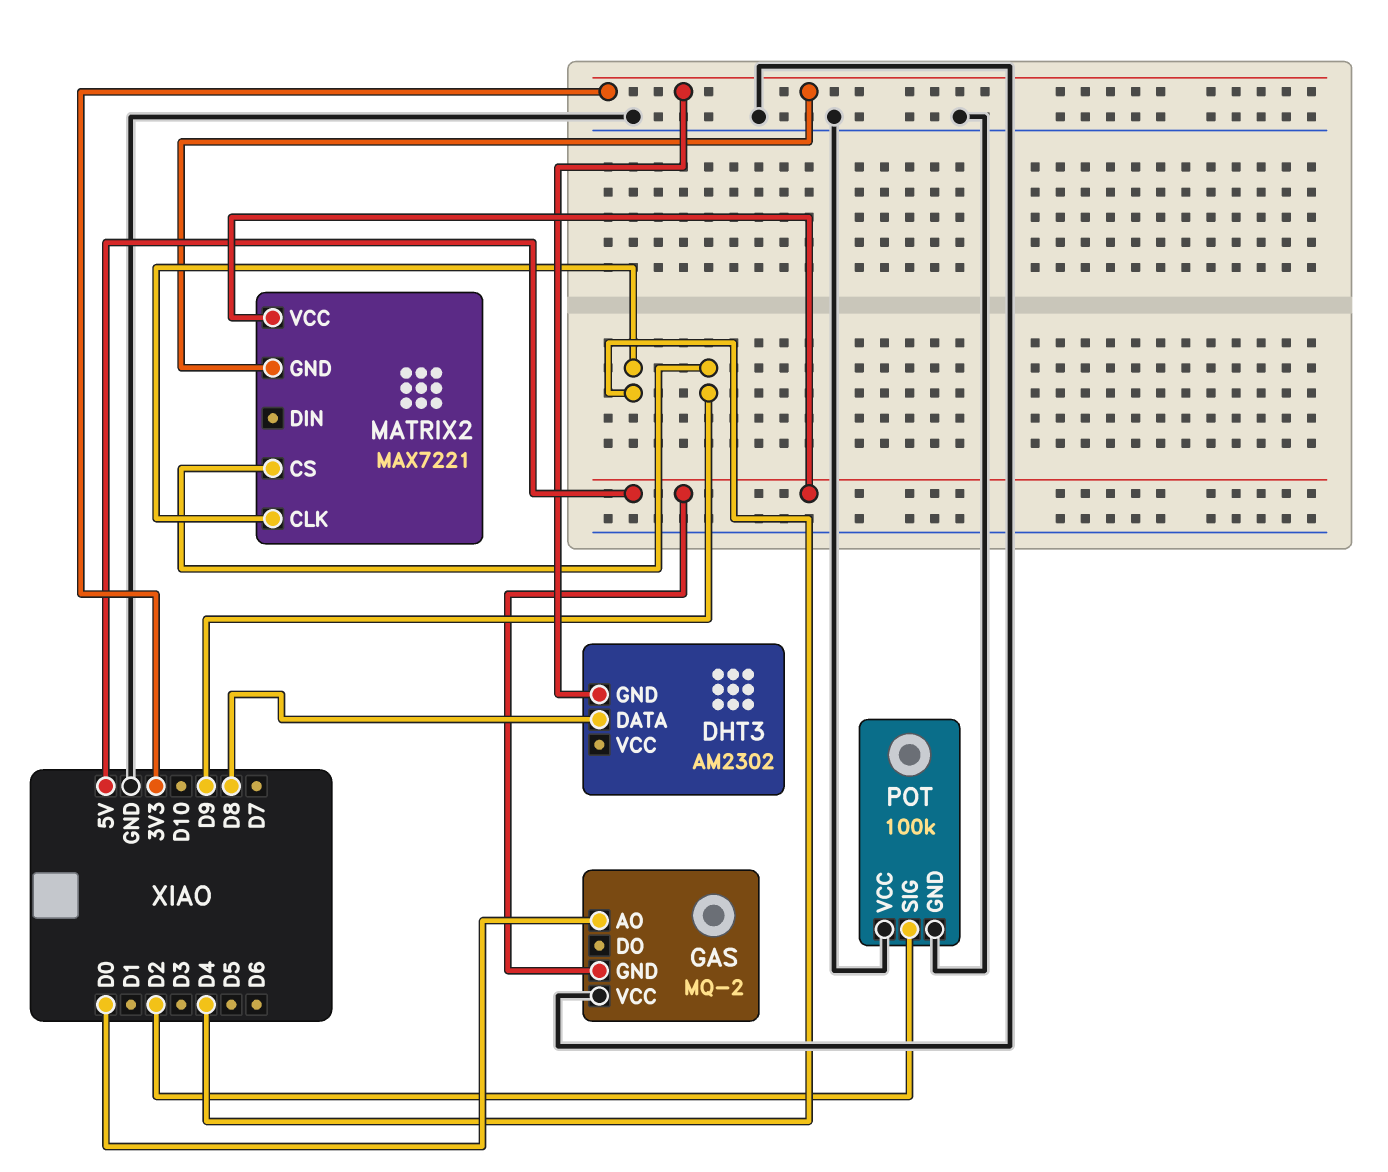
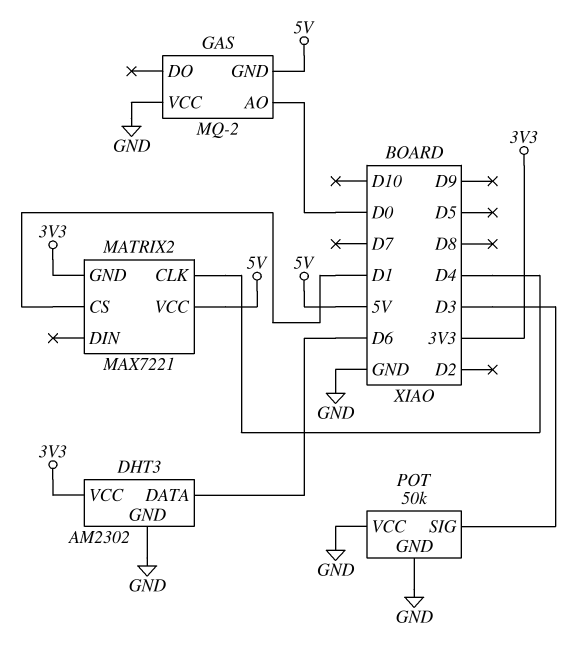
DHT3 pin DATA: D8 -> D6
DHT3 pin GND: 3V3 -> GND
DHT3 pin VCC: none -> 3V3
MATRIX2 pin CS: D9 -> D1
POT: 100k -> 50k
POT pin SIG: D2 -> D3

